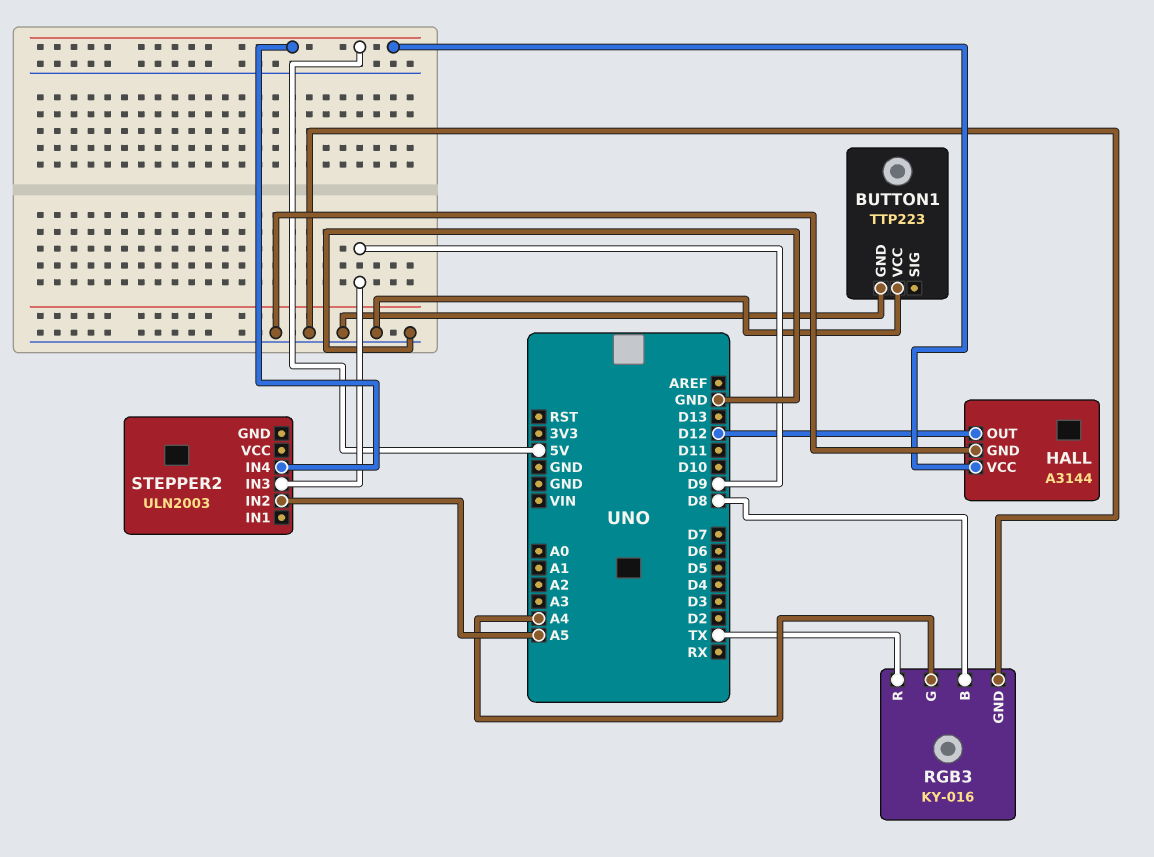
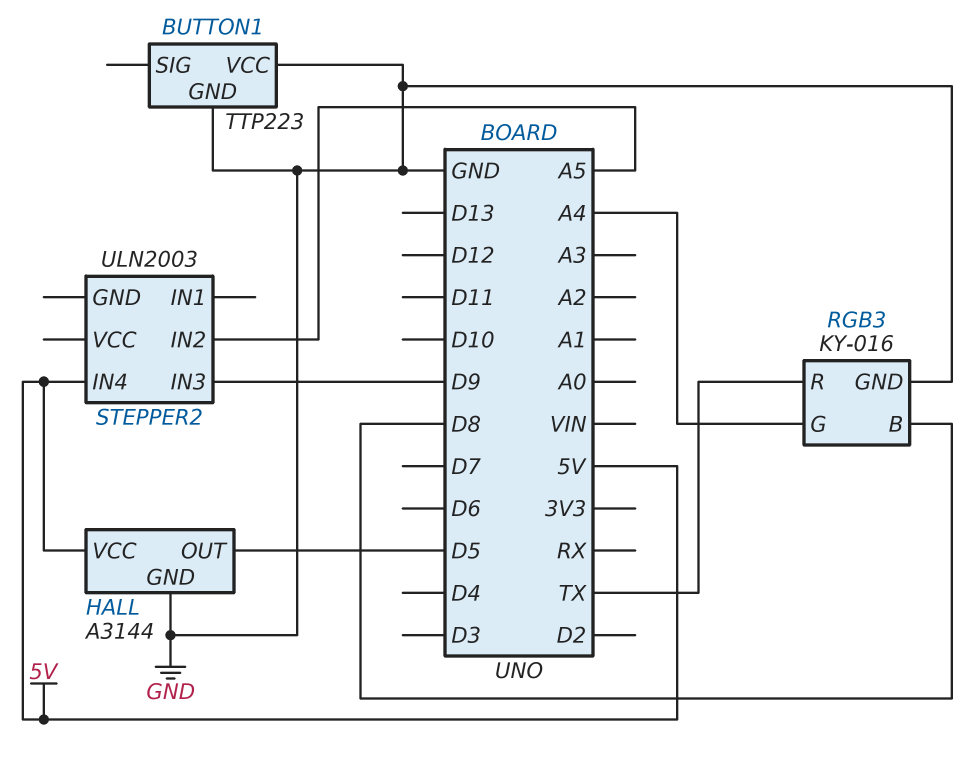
HALL pin OUT: D12 -> D5

